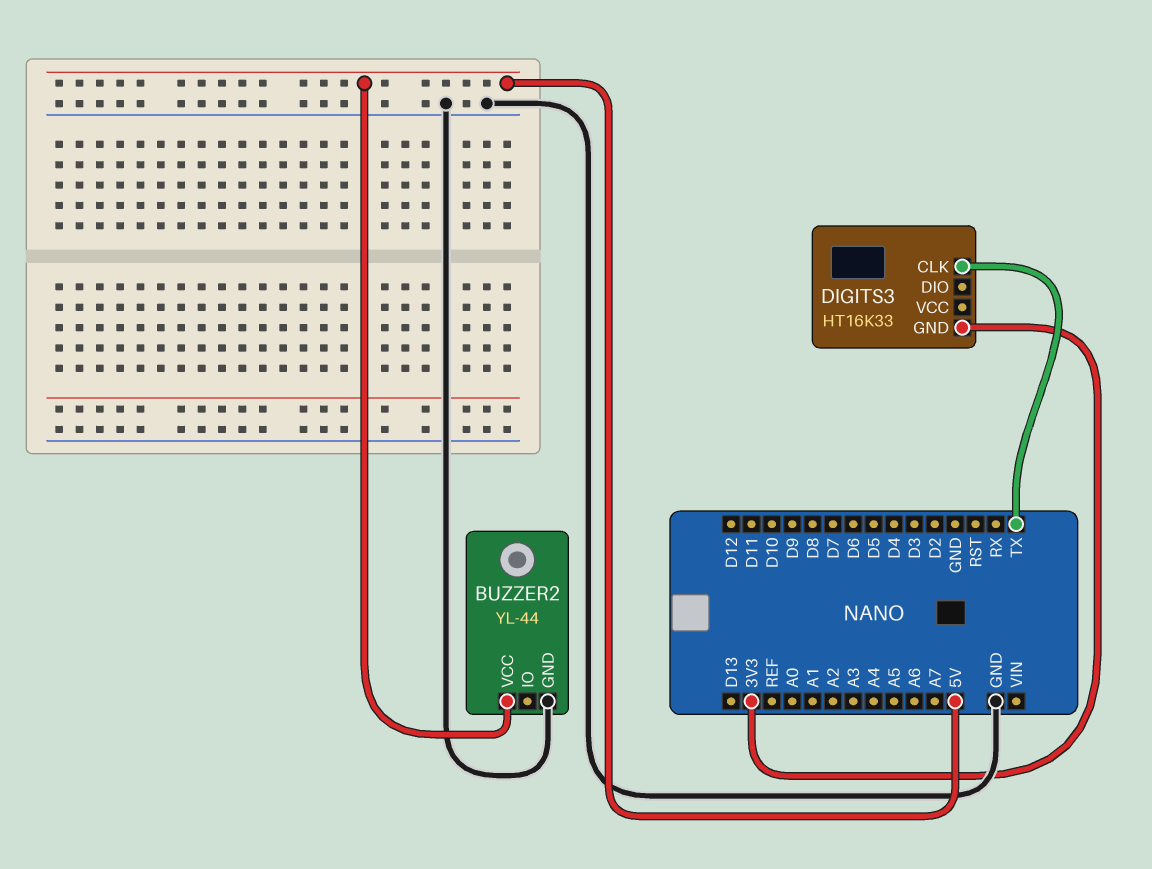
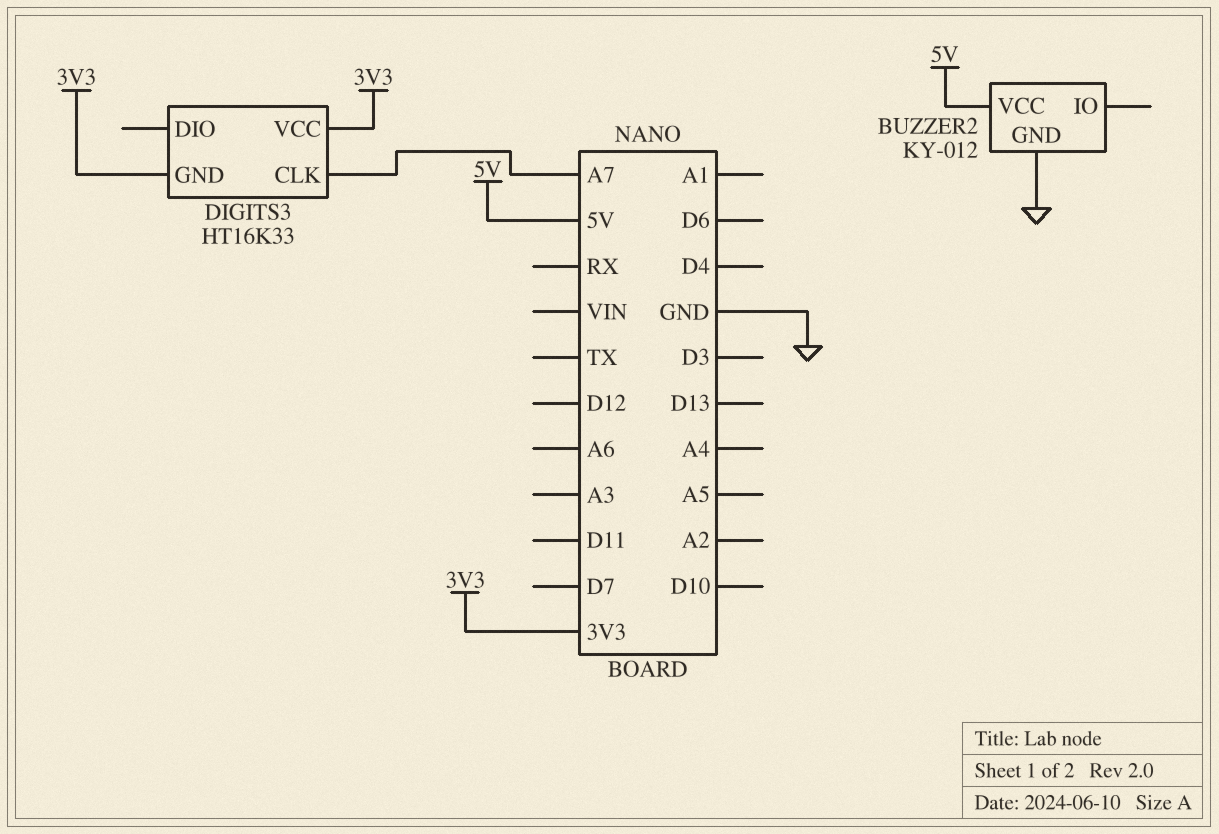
BUZZER2: YL-44 -> KY-012
DIGITS3 pin CLK: TX -> A7
DIGITS3 pin VCC: none -> 3V3

